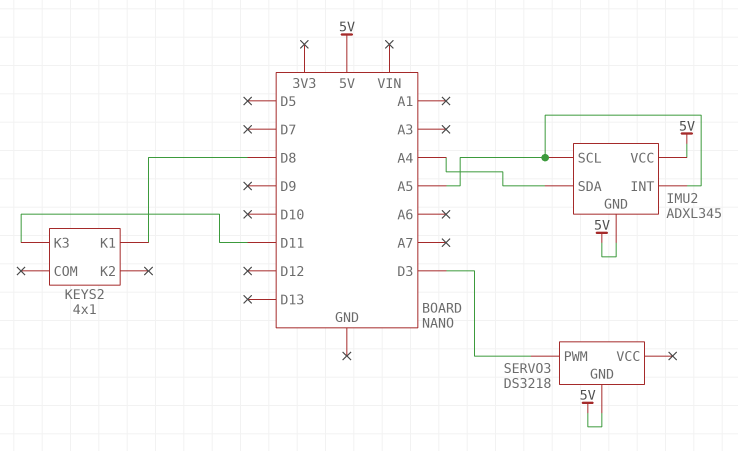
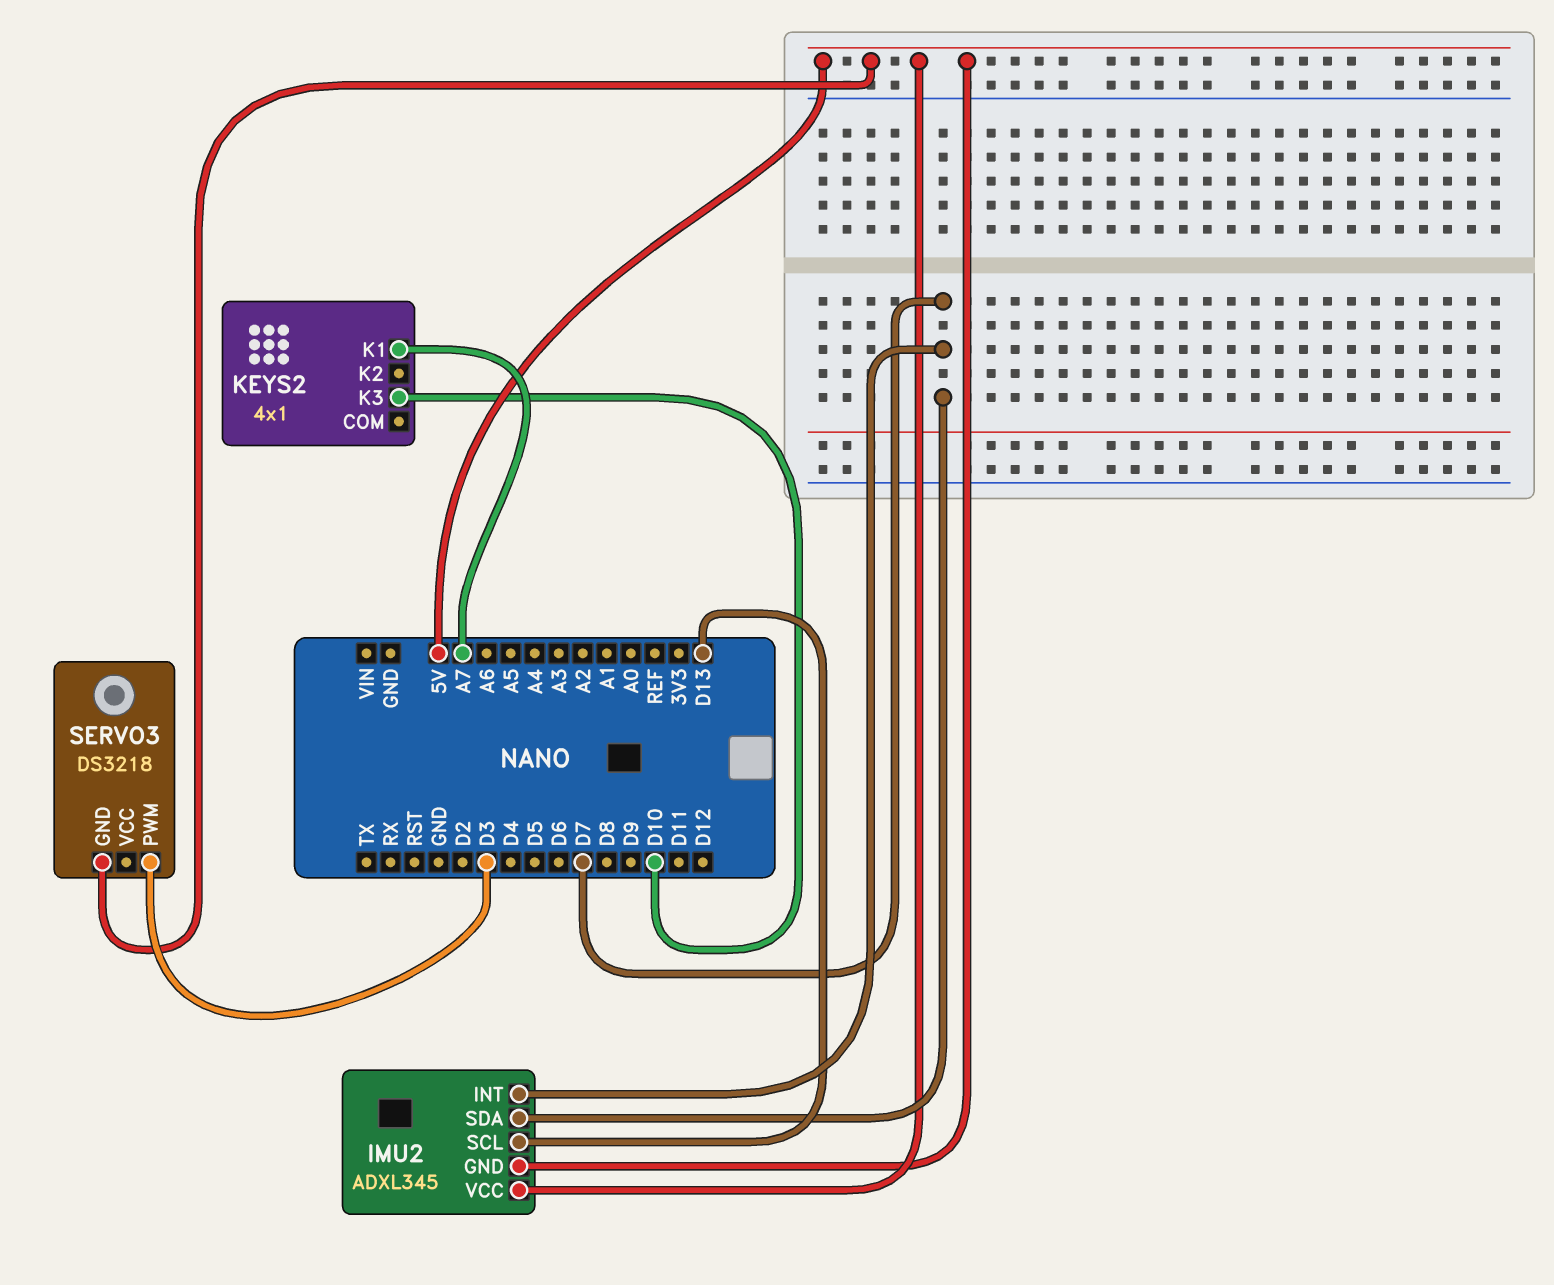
IMU2 pin INT: A5 -> D7
IMU2 pin SCL: A5 -> D13
IMU2 pin SDA: A4 -> D7
KEYS2 pin K1: D8 -> A7
KEYS2 pin K3: D11 -> D10

